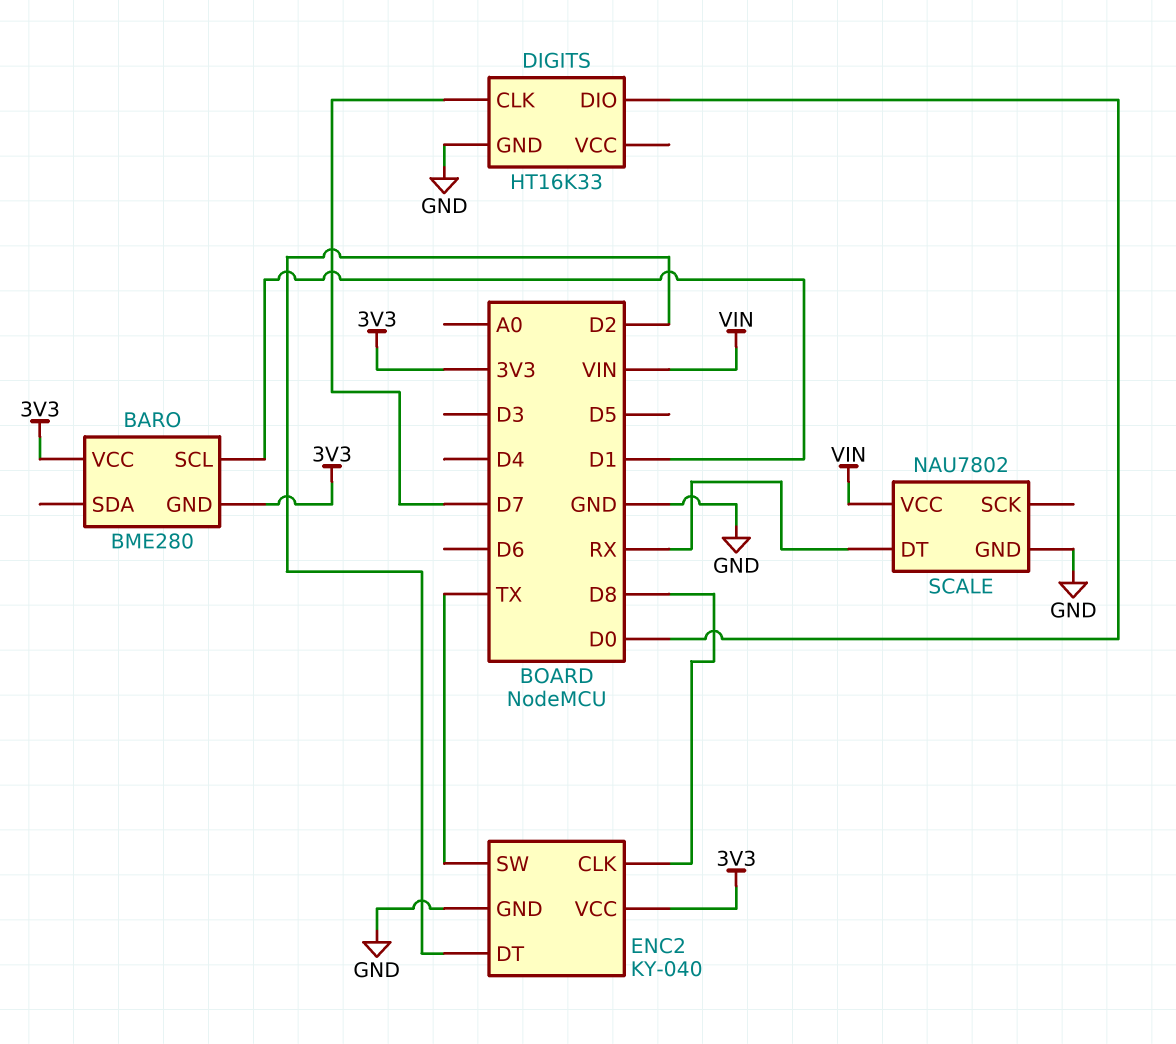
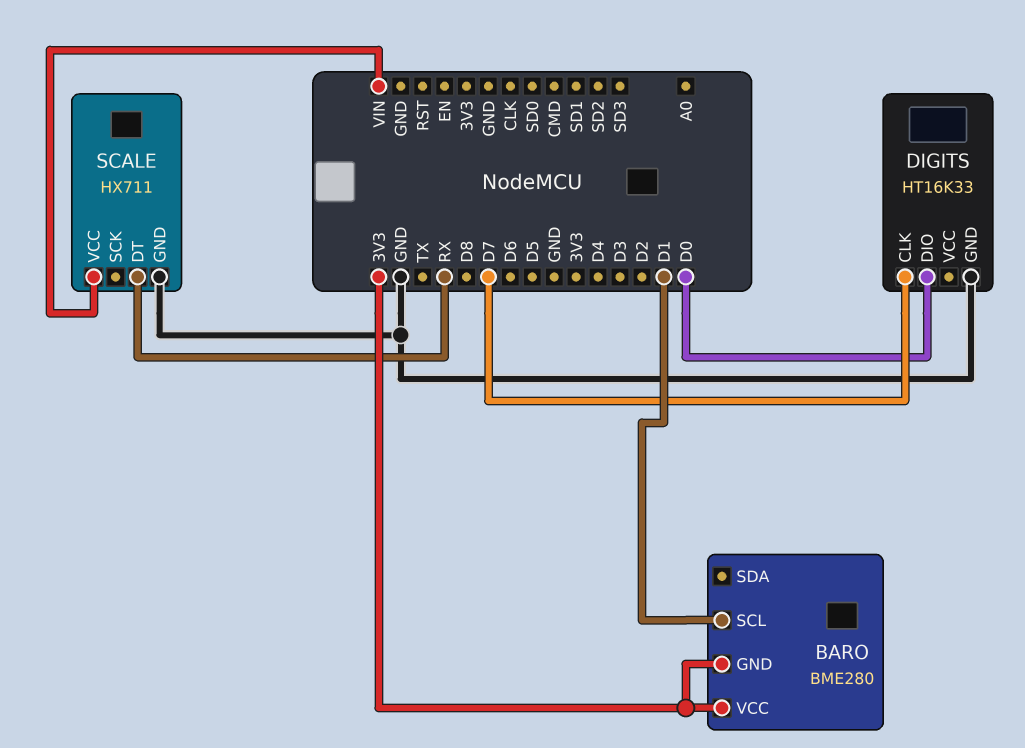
ENC2: KY-040 -> none
ENC2 pin CLK: D8 -> none
ENC2 pin DT: D2 -> none
ENC2 pin GND: GND -> none
ENC2 pin SW: TX -> none
ENC2 pin VCC: 3V3 -> none
SCALE: NAU7802 -> HX711

